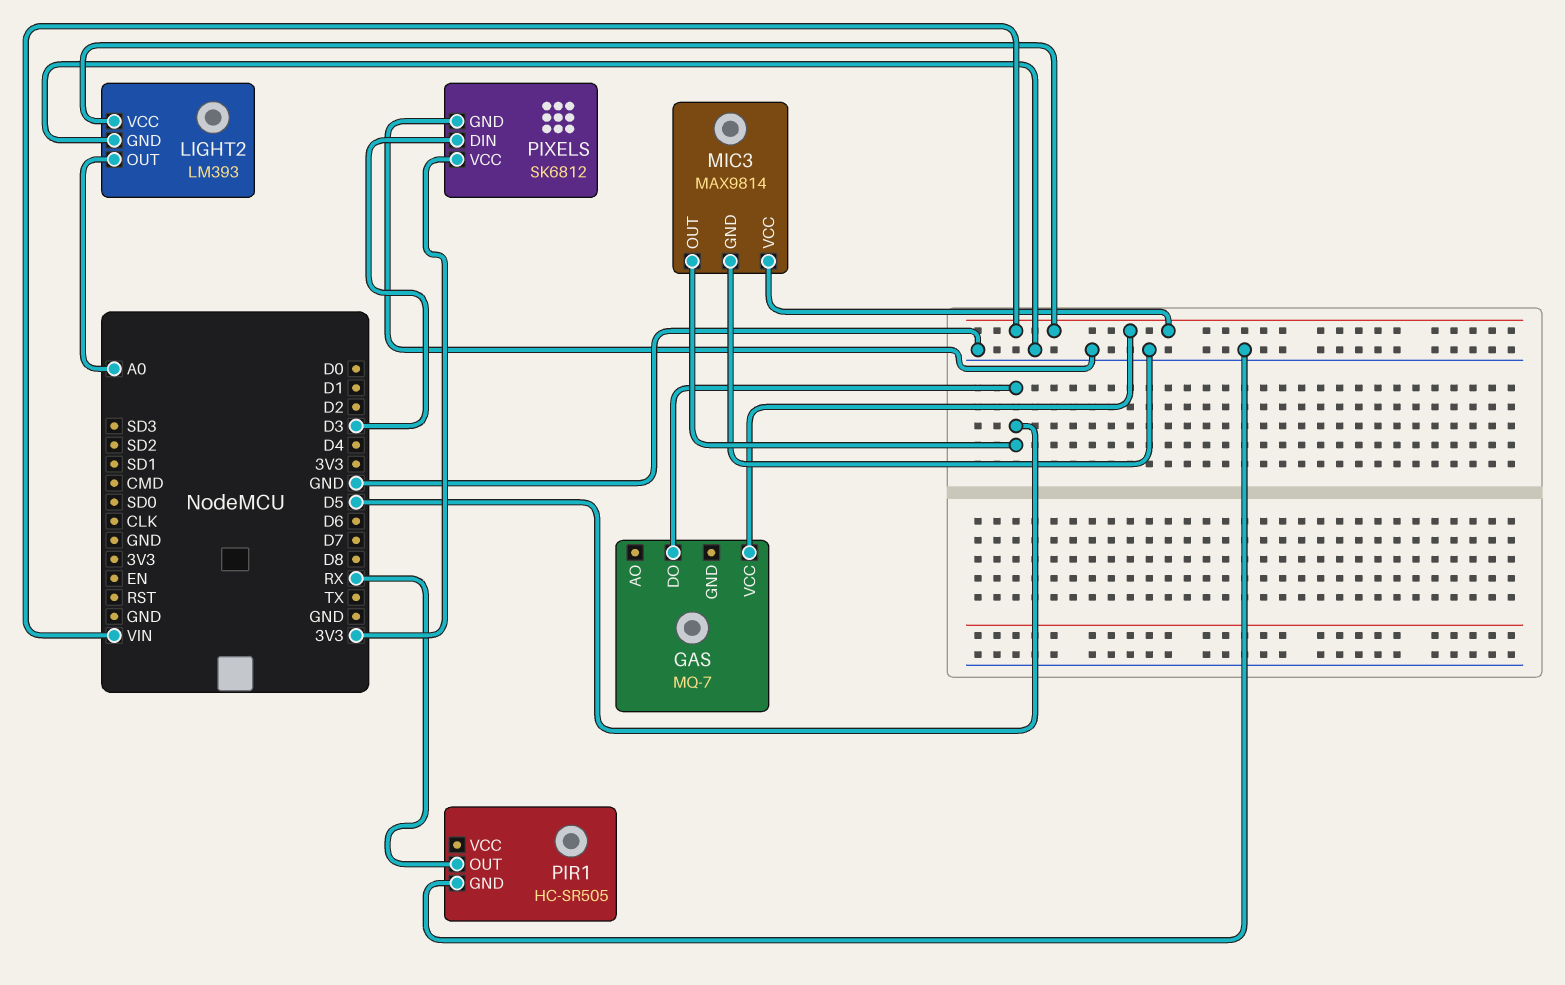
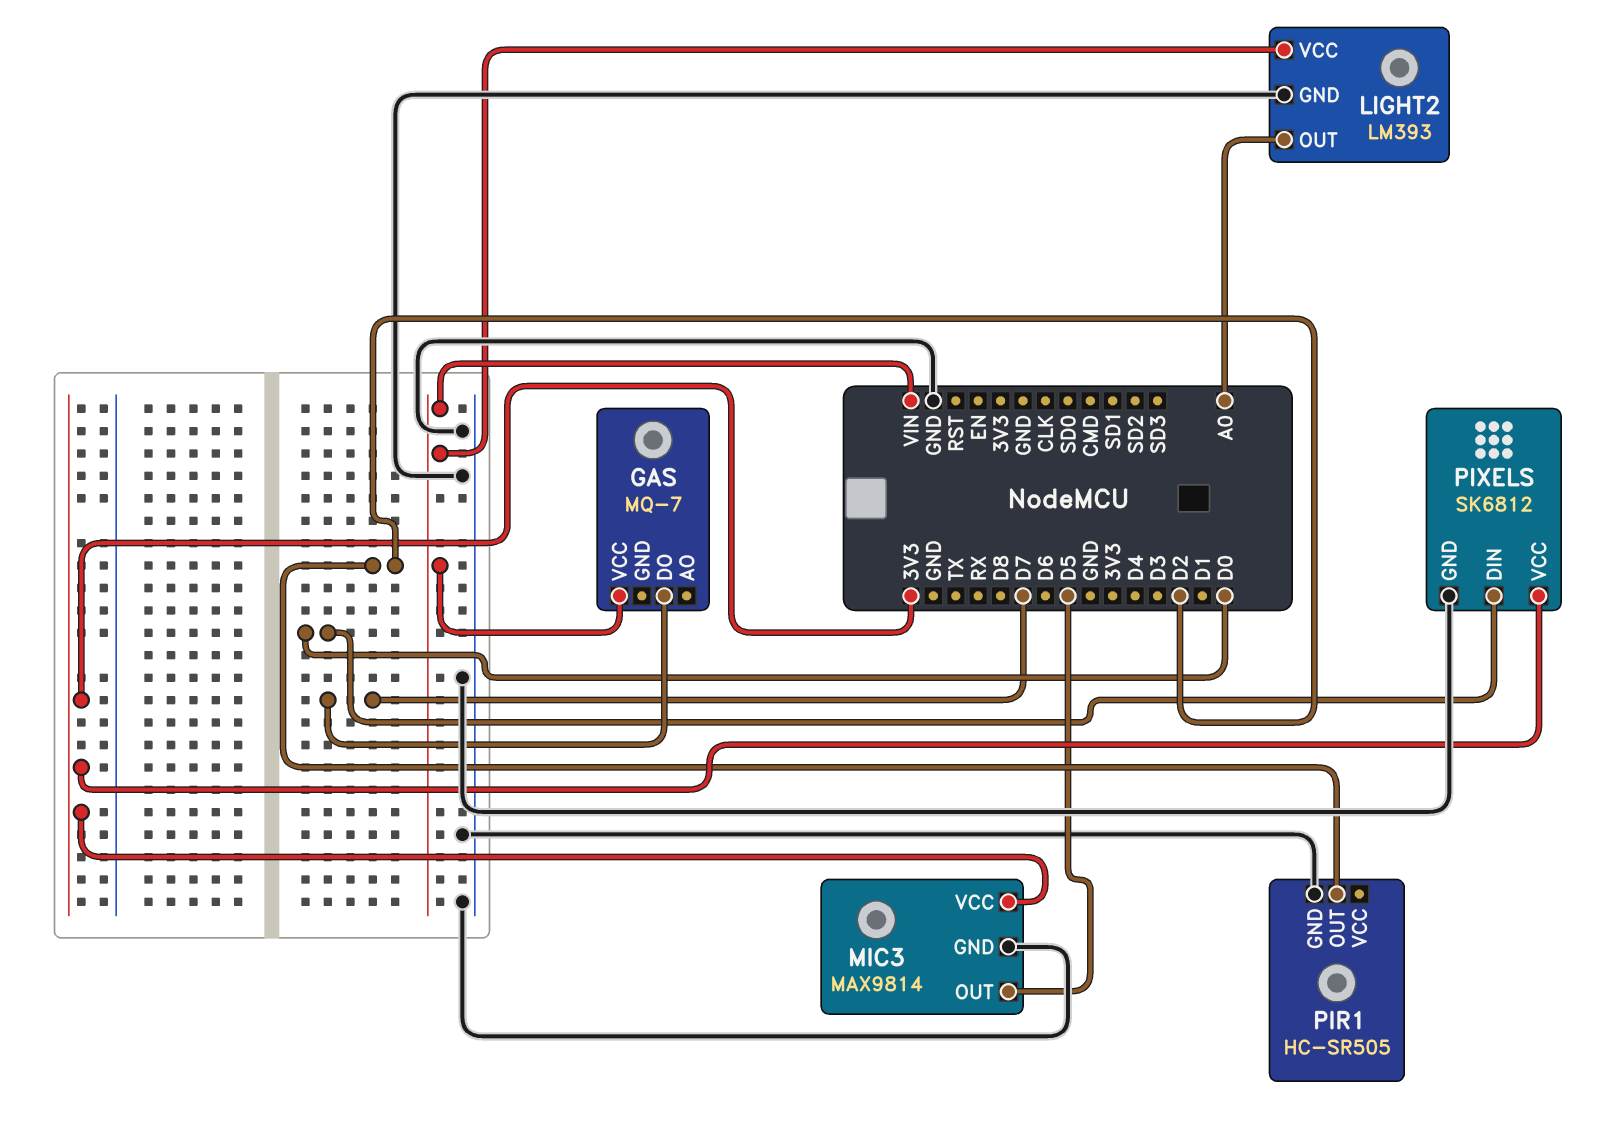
GAS pin DO: D5 -> D7
MIC3 pin VCC: VIN -> 3V3
PIR1 pin OUT: RX -> D2
PIXELS pin DIN: D3 -> D0

